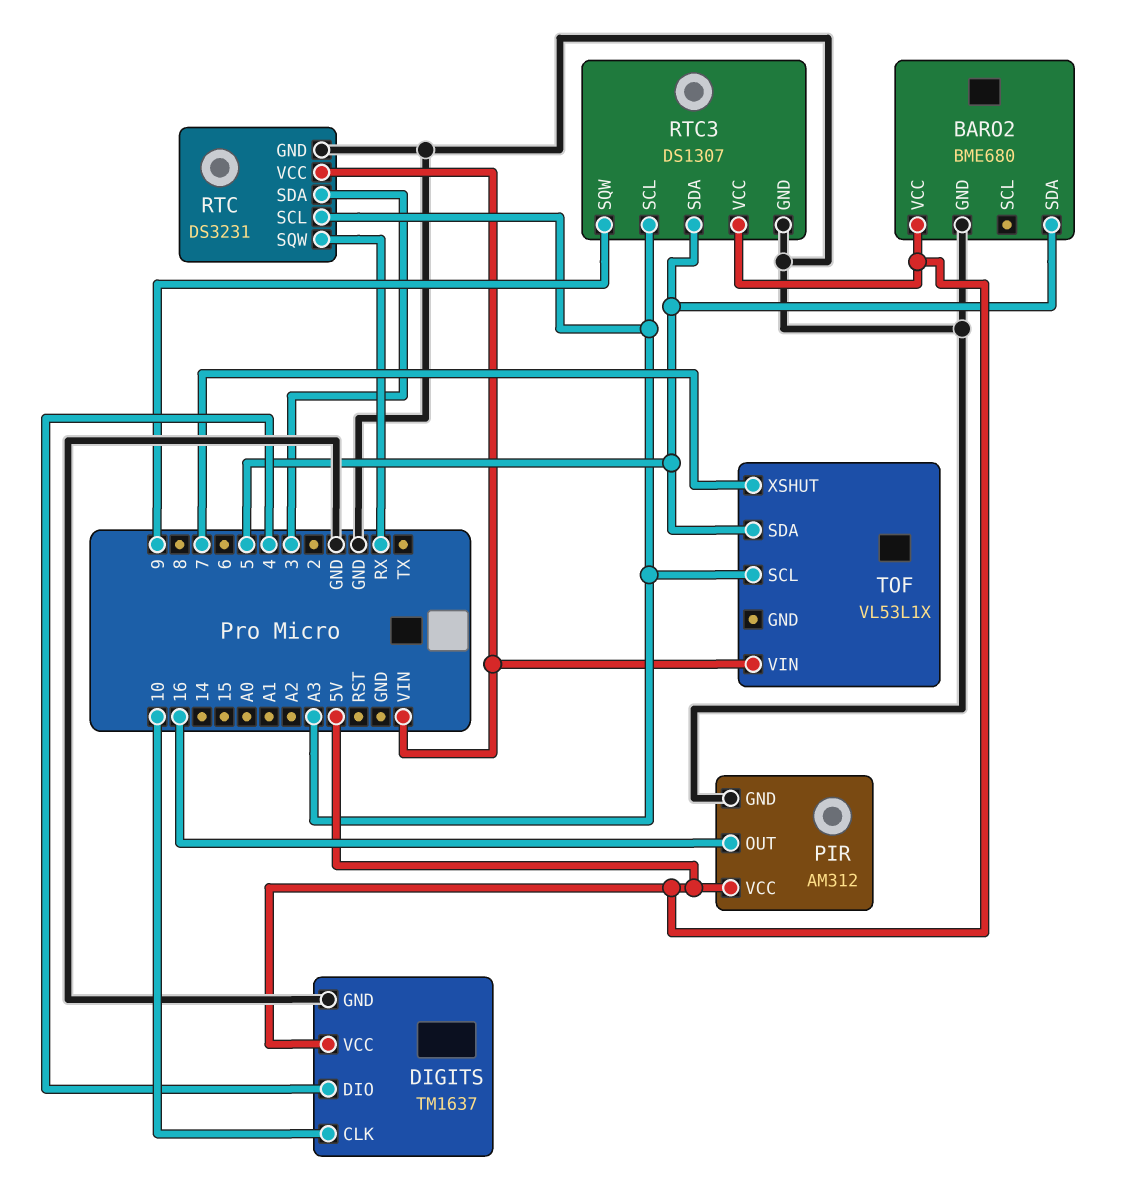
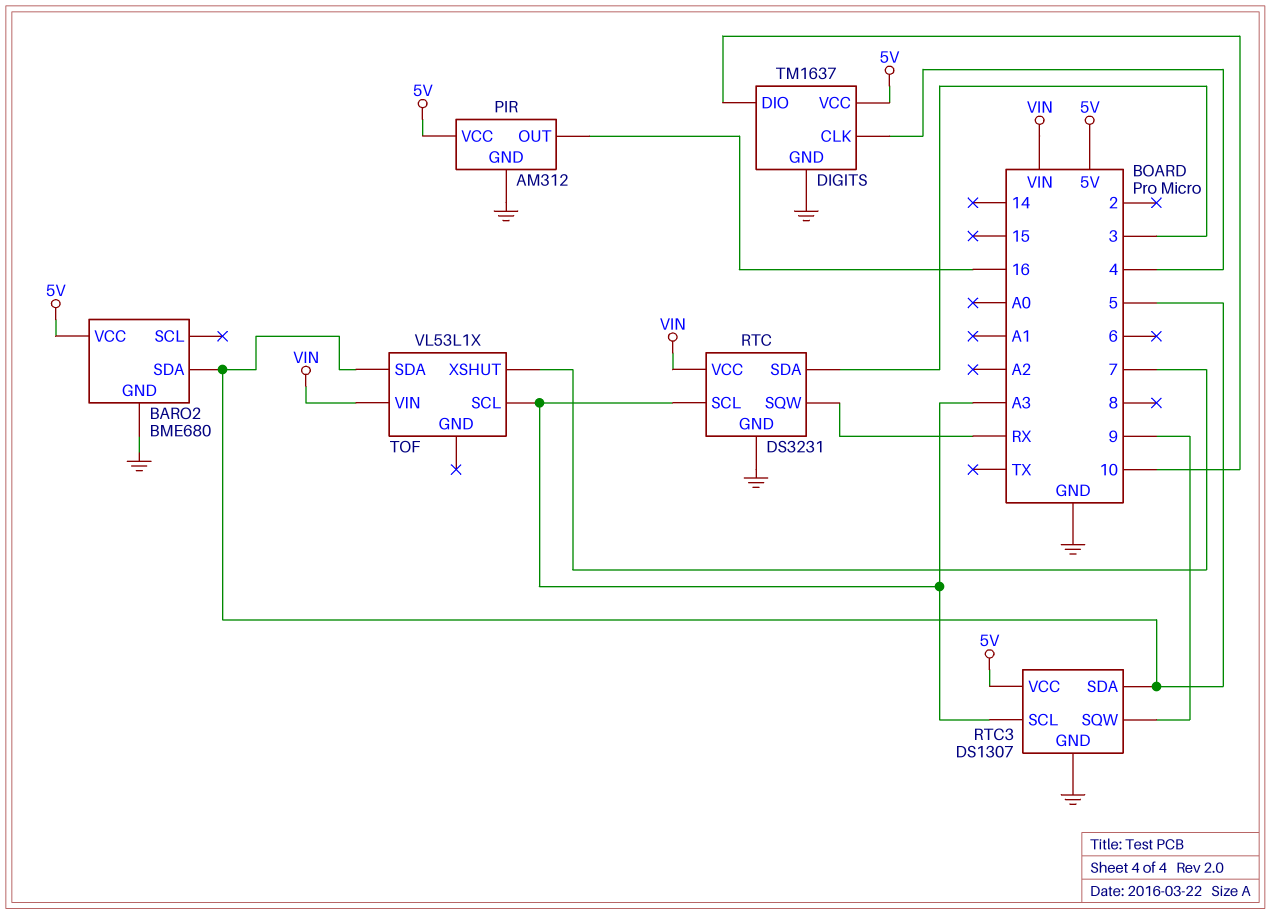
DIGITS pin CLK: 10 -> 4
DIGITS pin DIO: 4 -> 10

